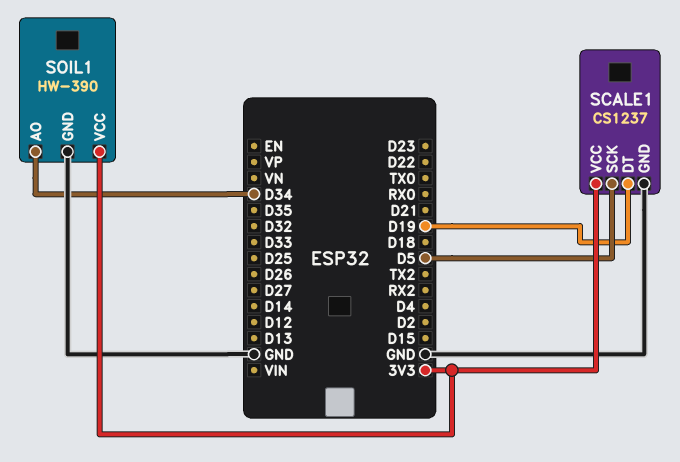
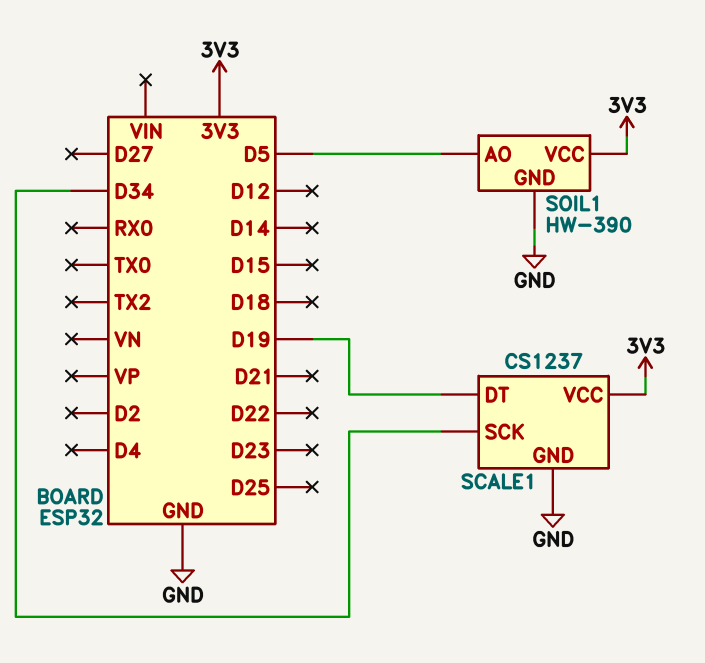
SCALE1 pin SCK: D5 -> D34
SOIL1 pin AO: D34 -> D5

